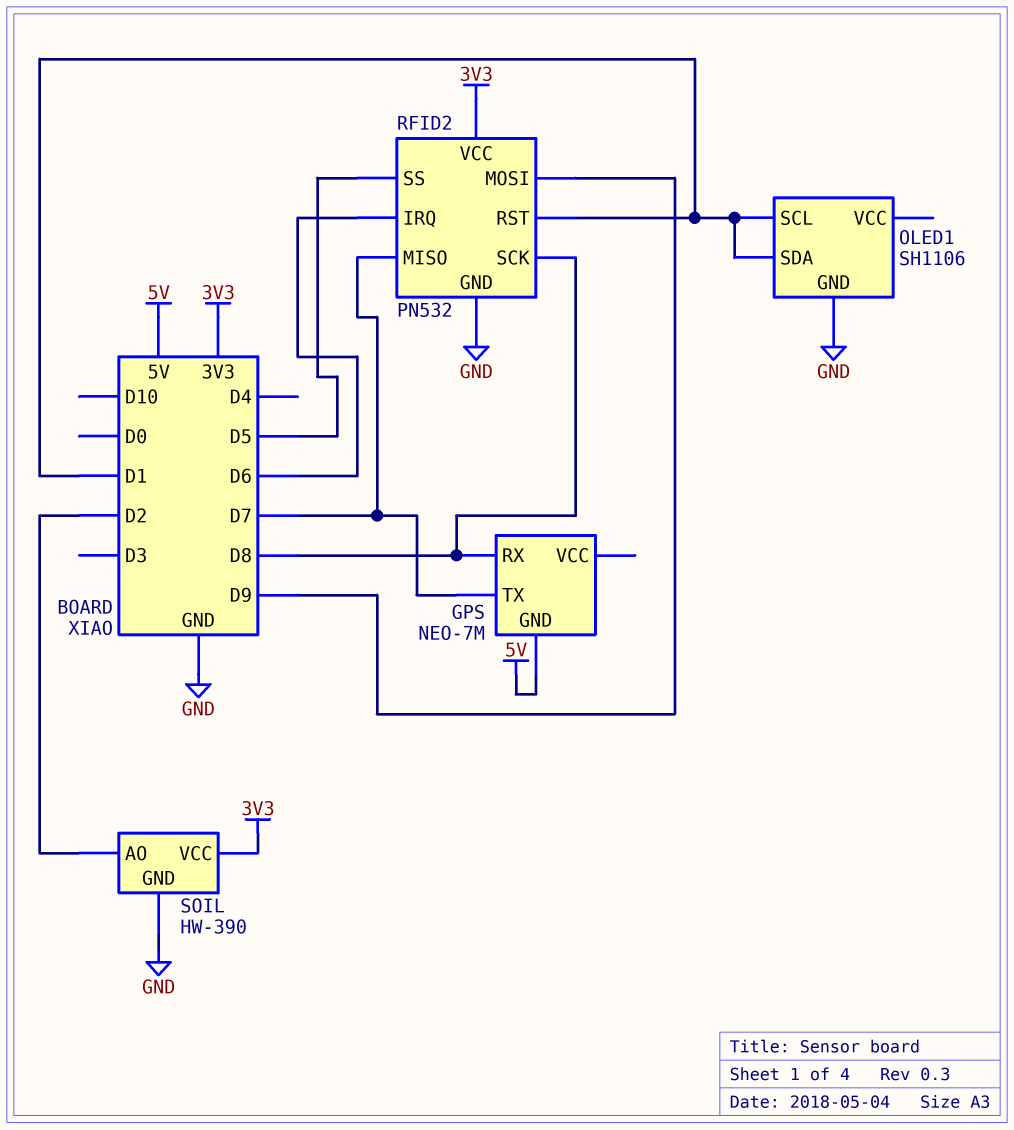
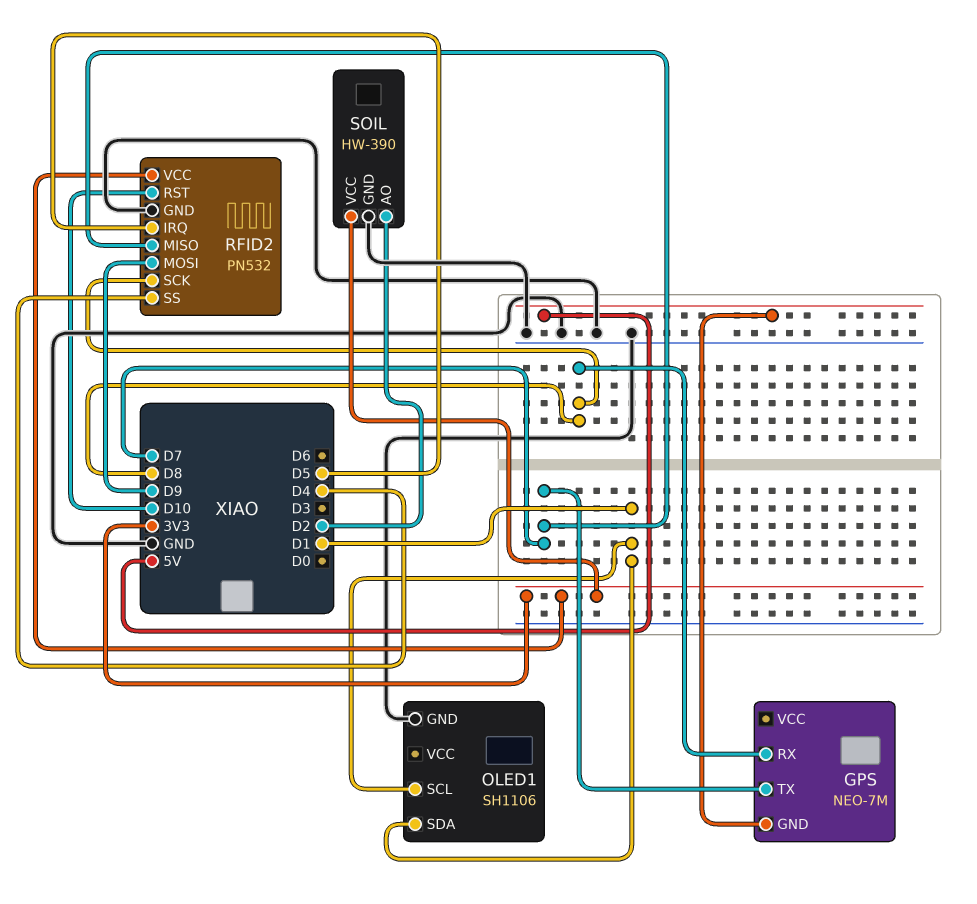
RFID2 pin IRQ: D6 -> D5
RFID2 pin RST: D1 -> D10
RFID2 pin SS: D5 -> D4

